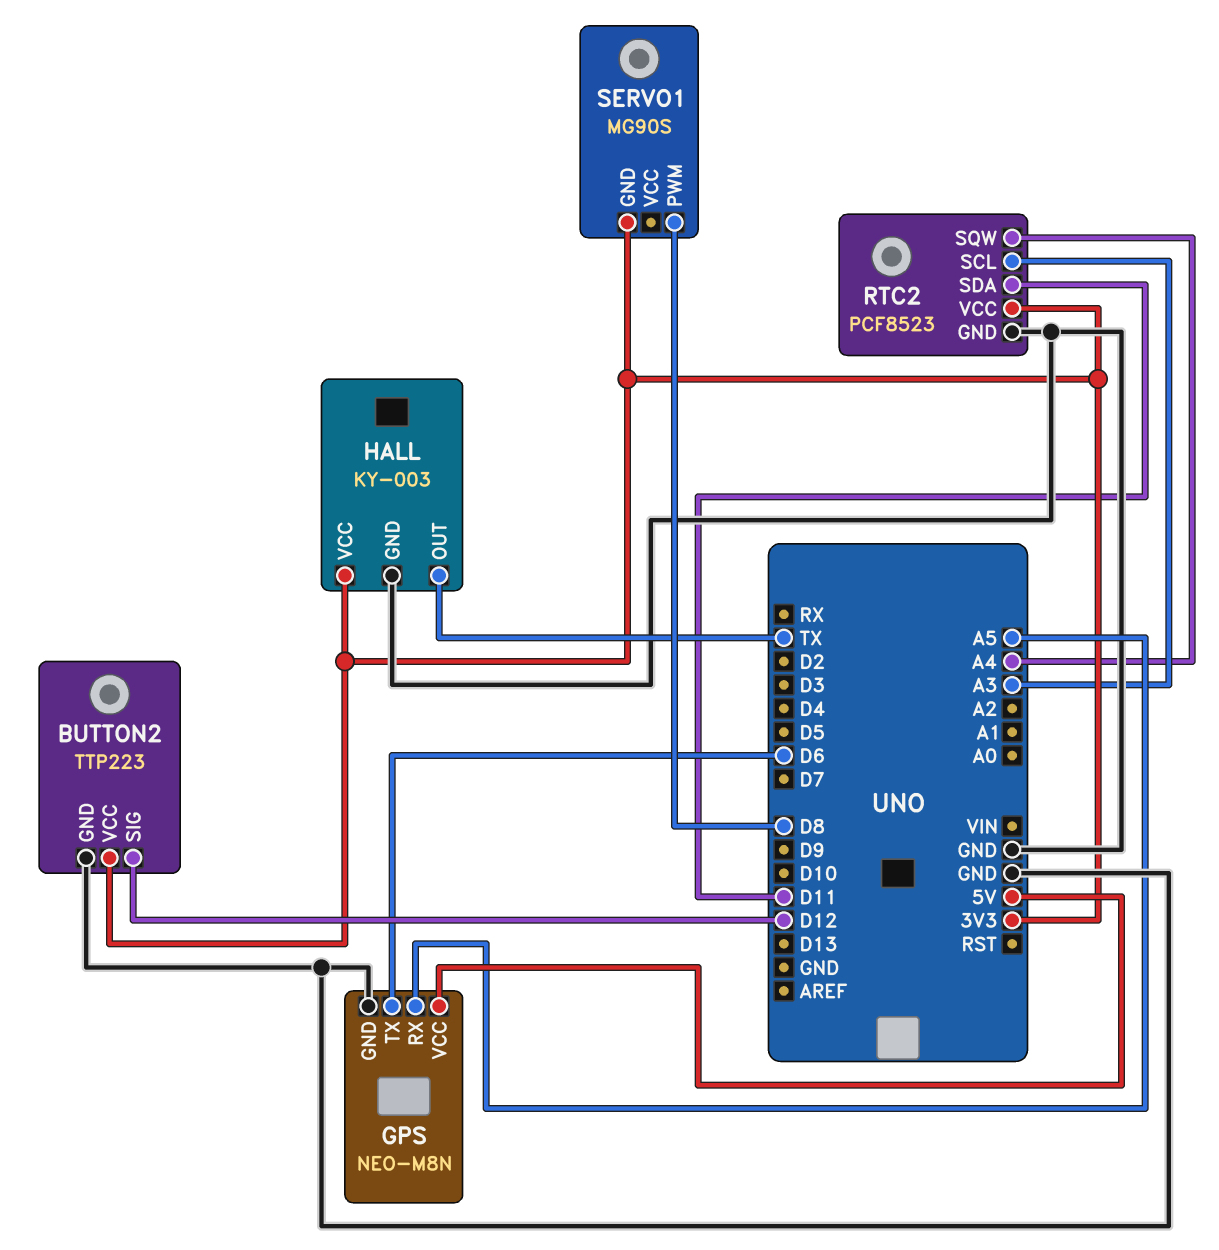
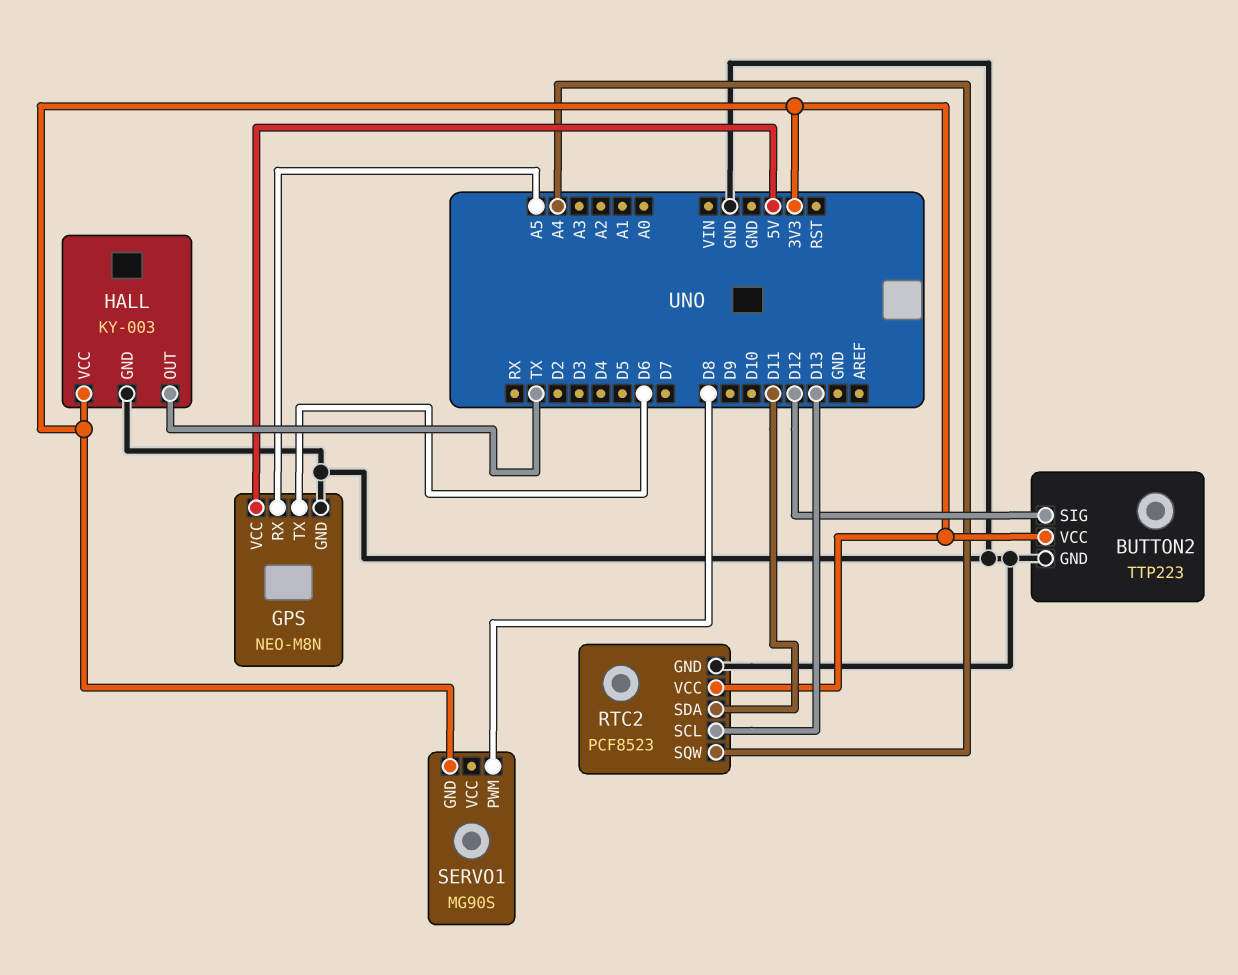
RTC2 pin SCL: A3 -> D13

